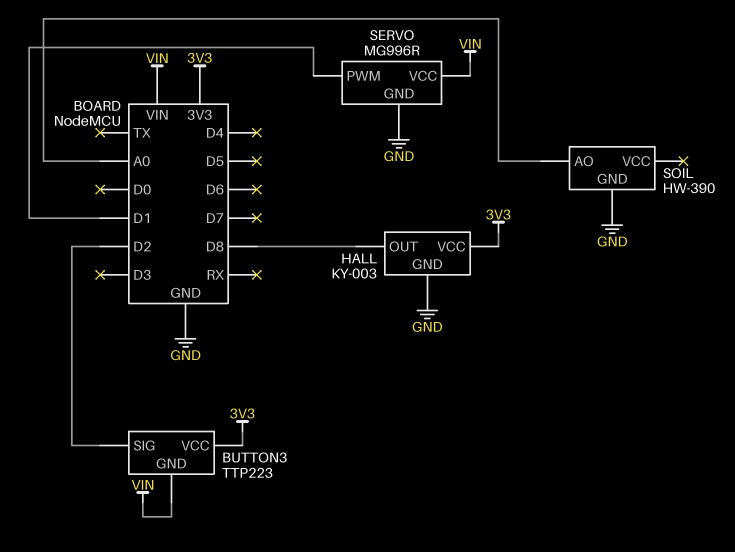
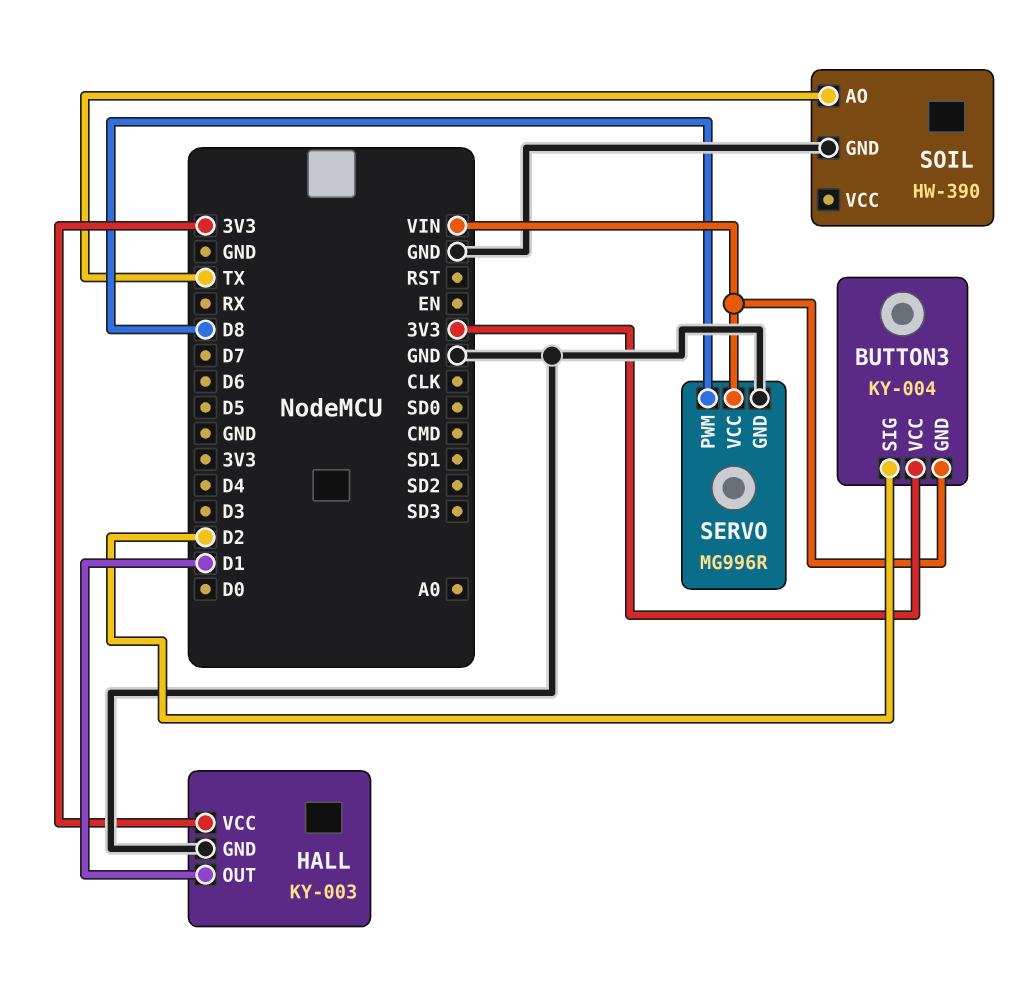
BUTTON3: TTP223 -> KY-004
HALL pin OUT: D8 -> D1
SERVO pin PWM: D1 -> D8
SOIL pin AO: A0 -> TX

